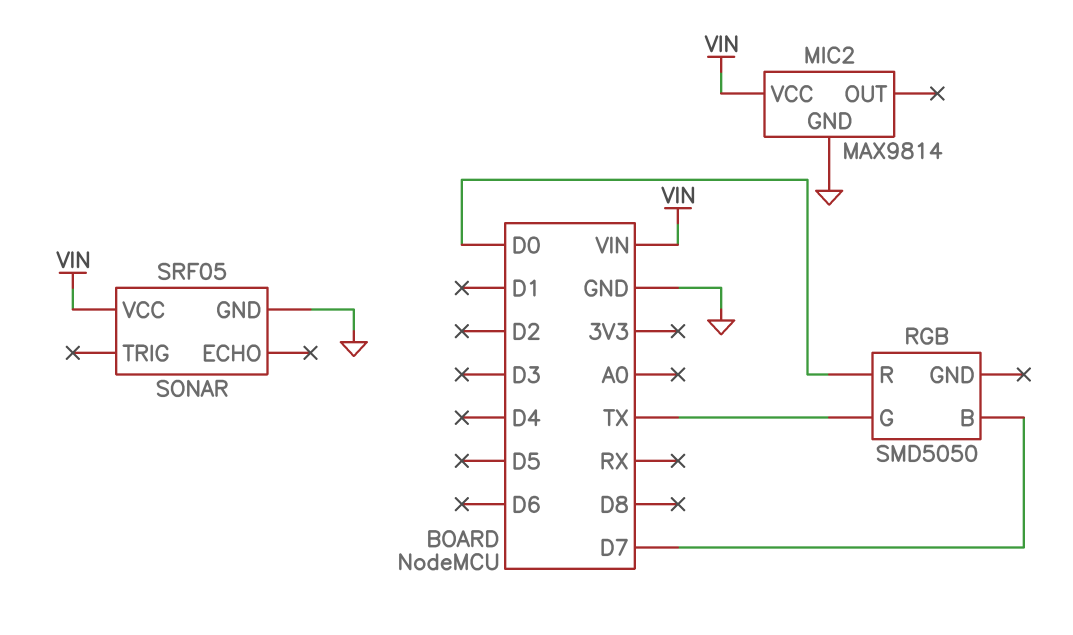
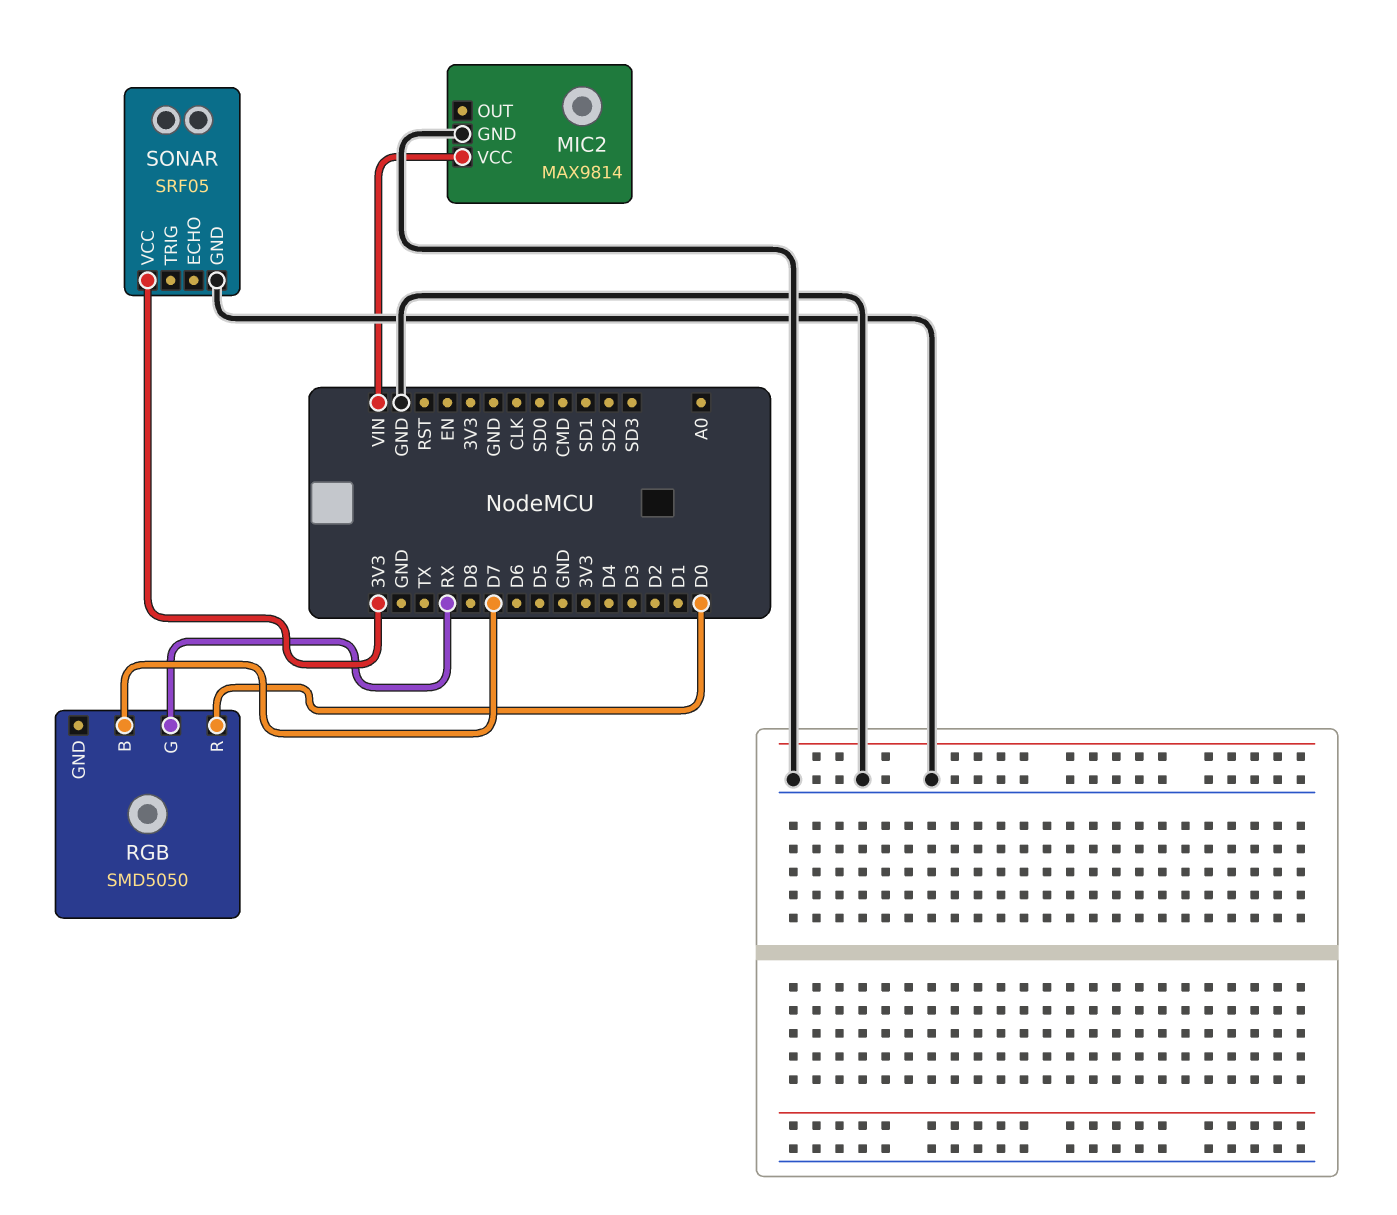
RGB pin G: TX -> RX
SONAR pin VCC: VIN -> 3V3

